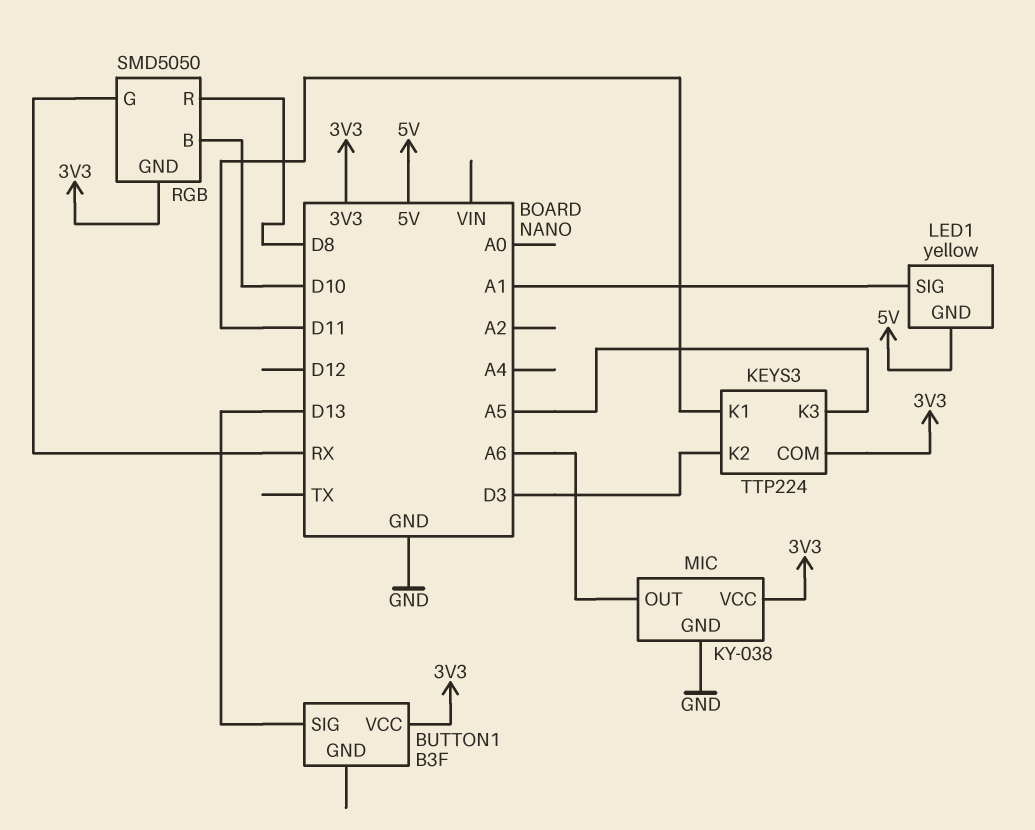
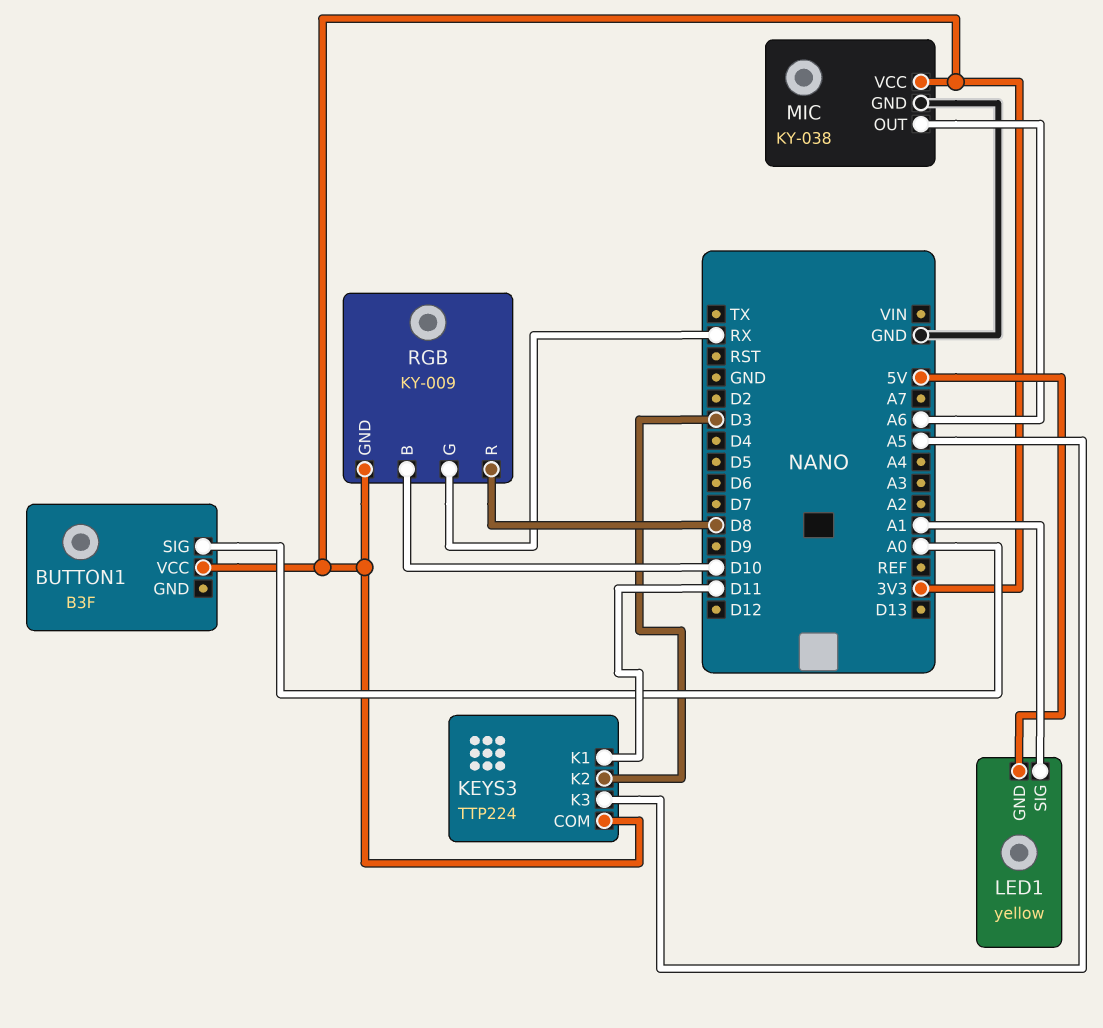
BUTTON1 pin SIG: D13 -> A0
RGB: SMD5050 -> KY-009

